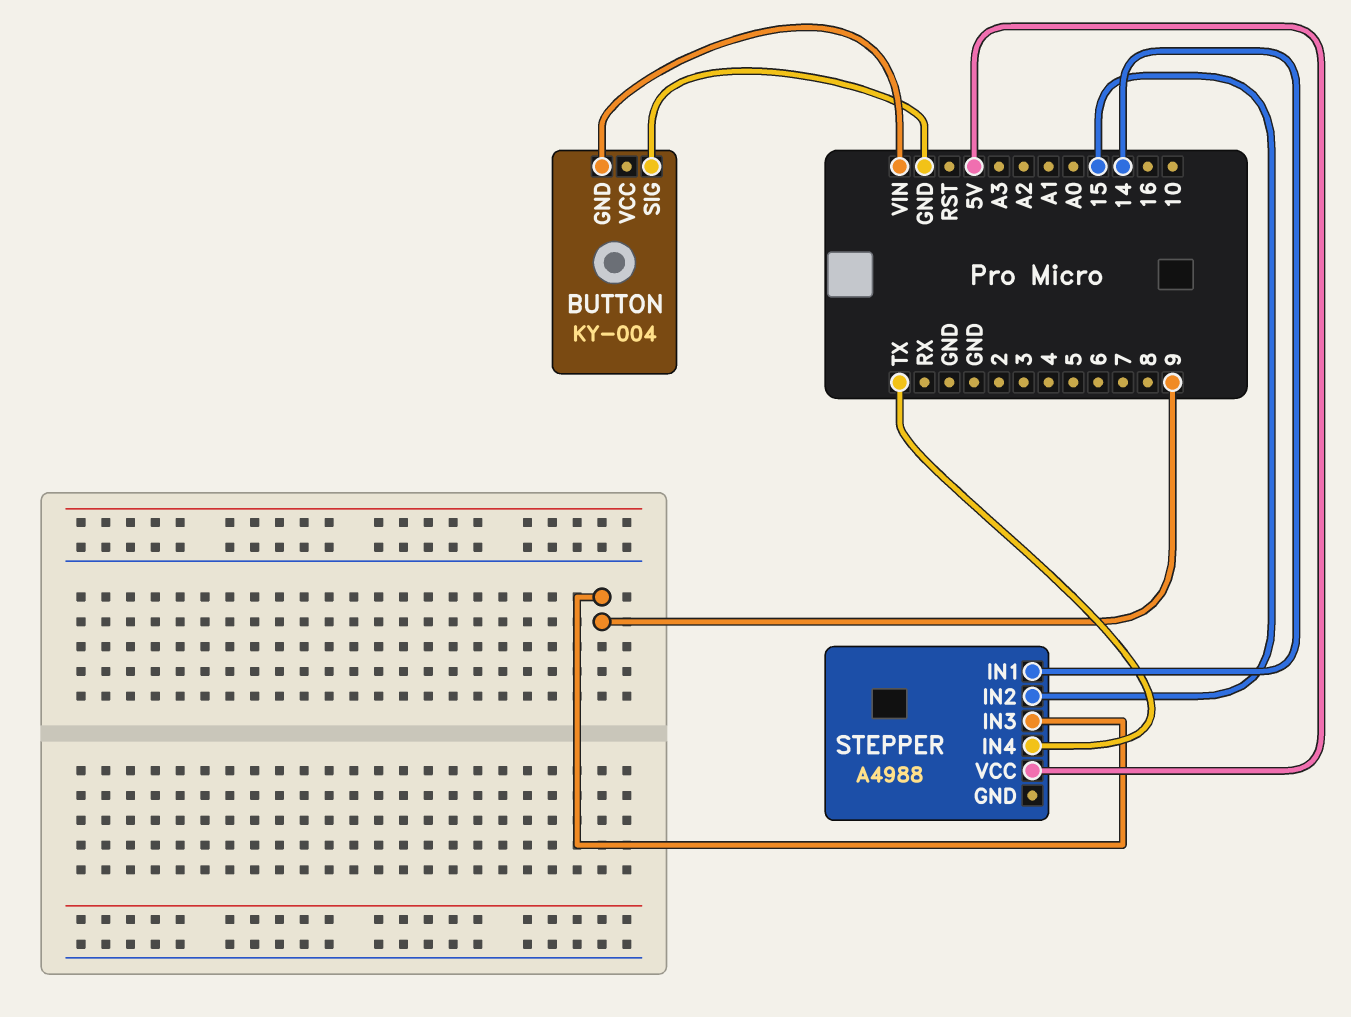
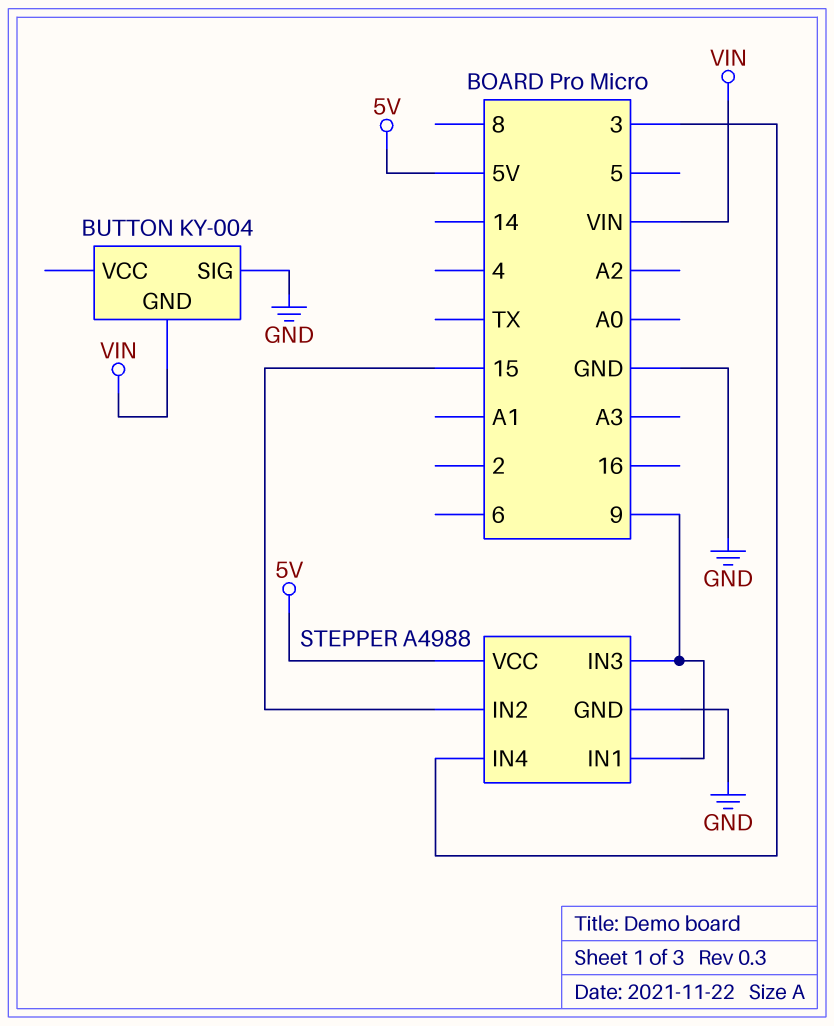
STEPPER pin GND: none -> GND
STEPPER pin IN1: 14 -> 9
STEPPER pin IN4: TX -> 3

